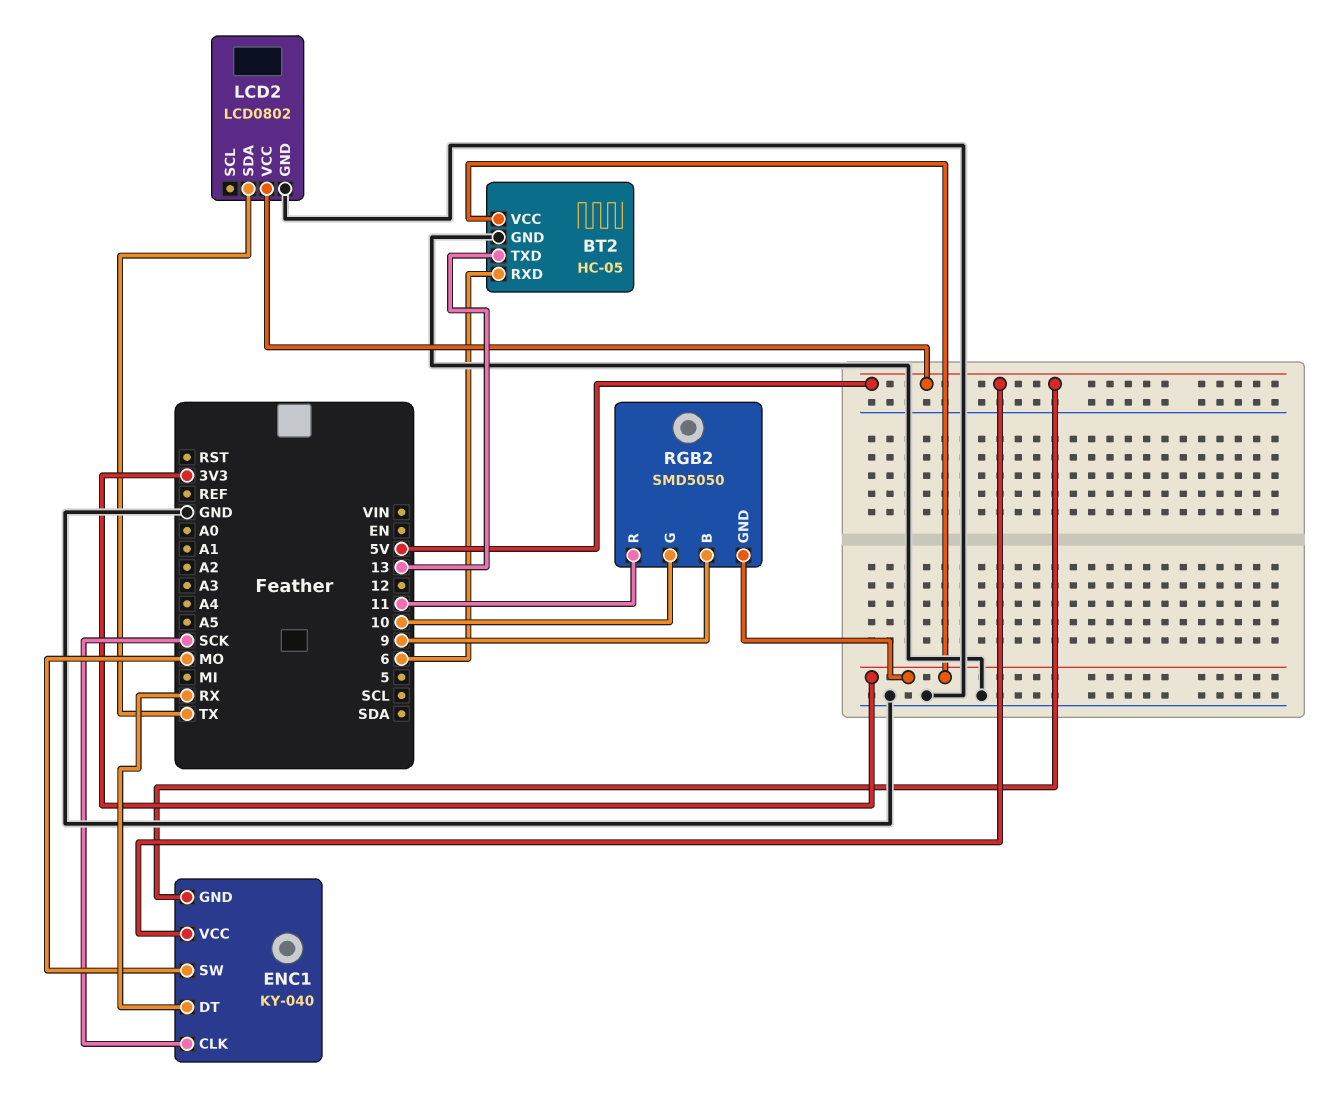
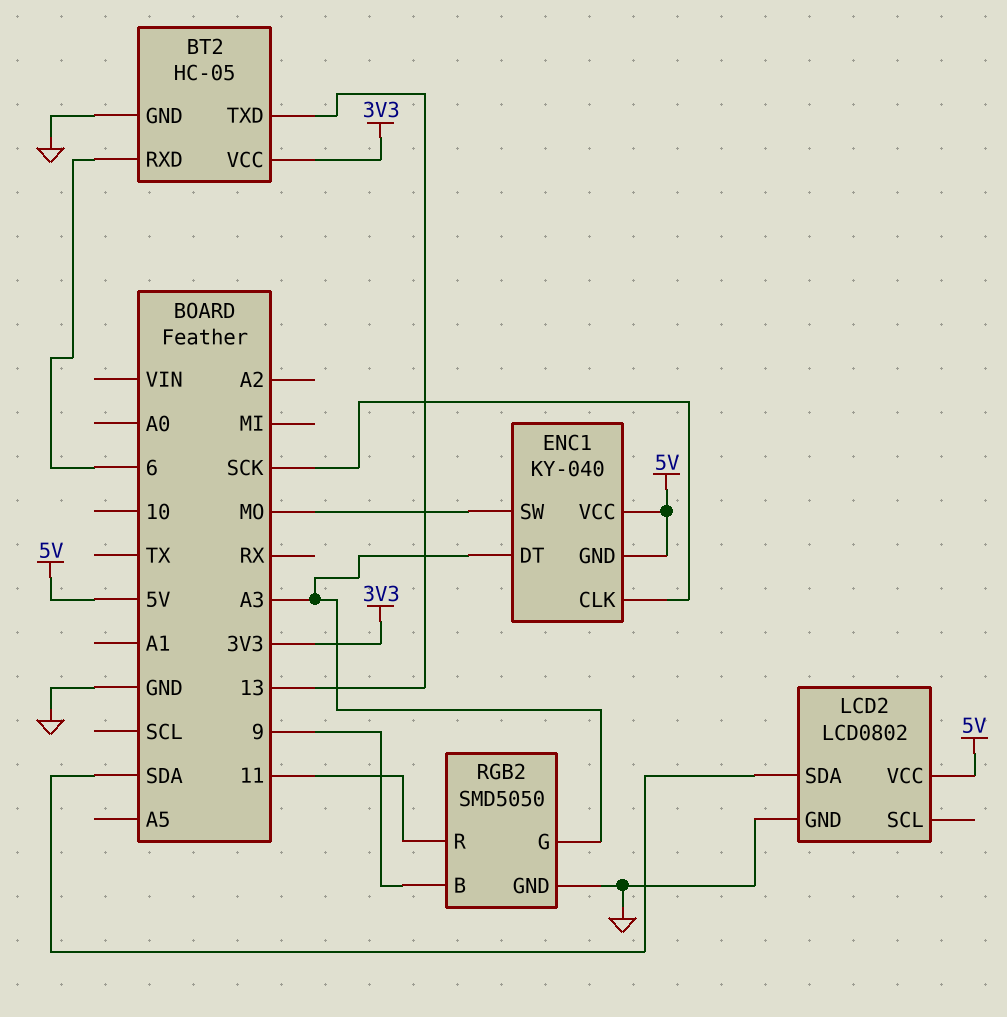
ENC1 pin DT: RX -> A3
LCD2 pin SDA: TX -> SDA
RGB2 pin G: 10 -> A3
RGB2 pin GND: 3V3 -> GND

